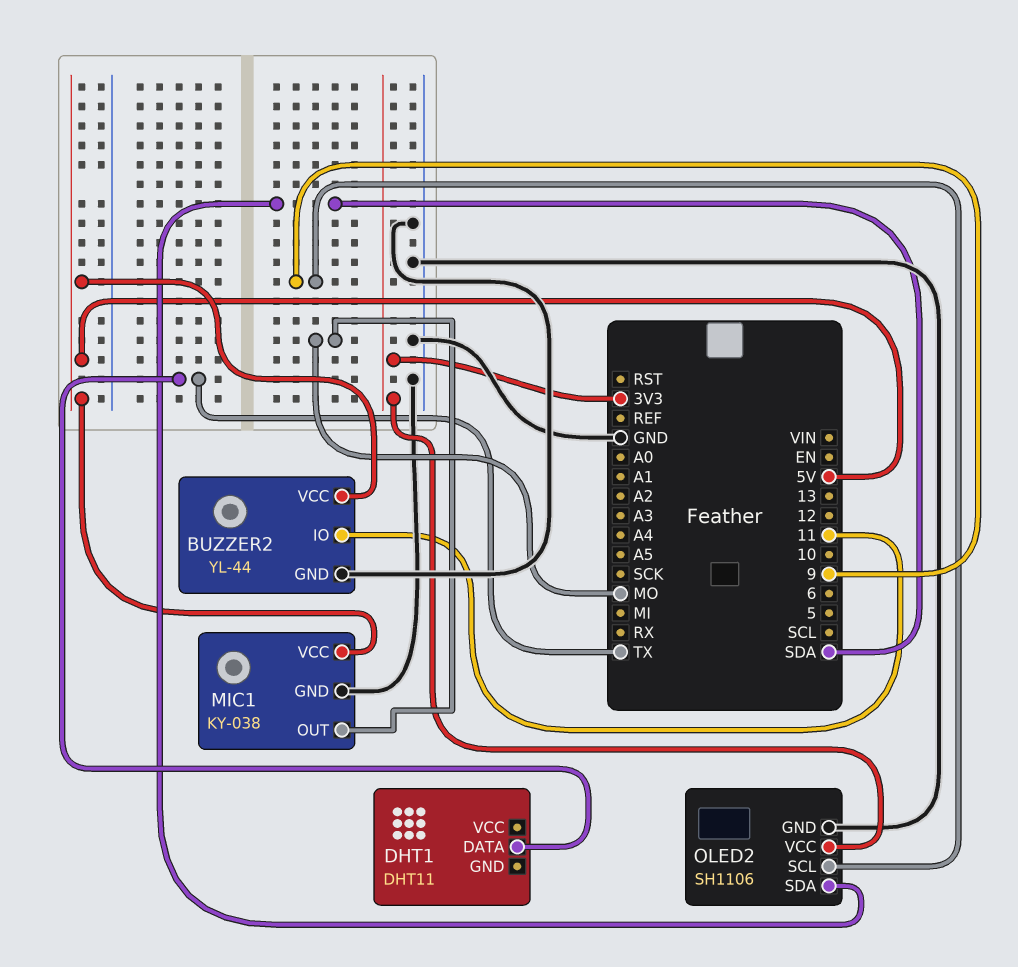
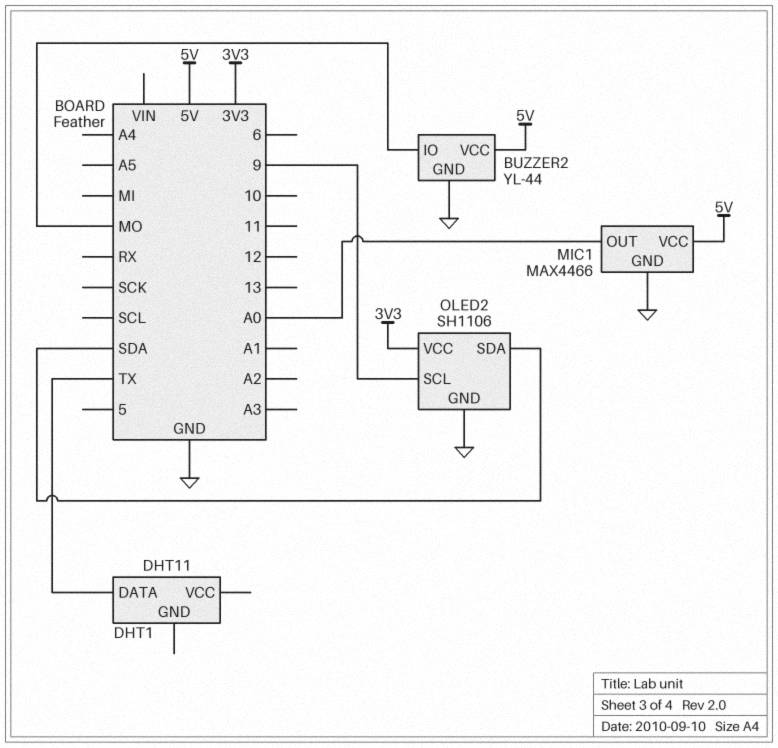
BUZZER2 pin IO: 11 -> MO
MIC1: KY-038 -> MAX4466
MIC1 pin OUT: MO -> A0

